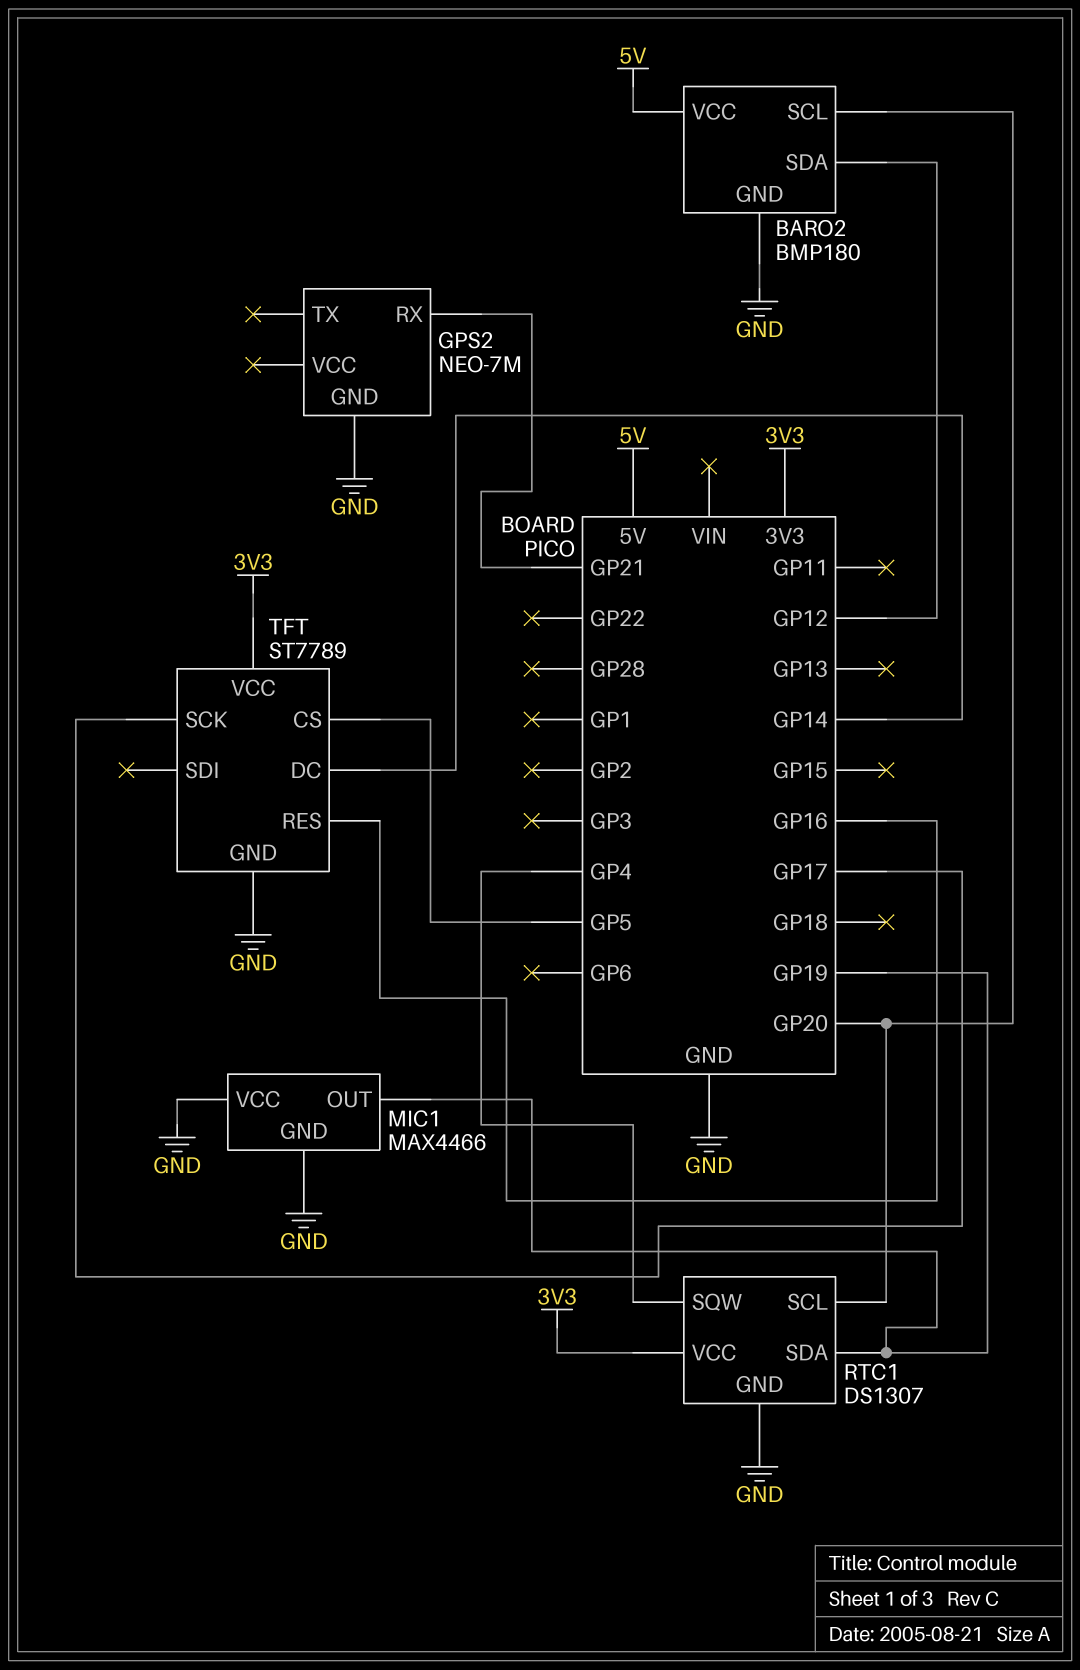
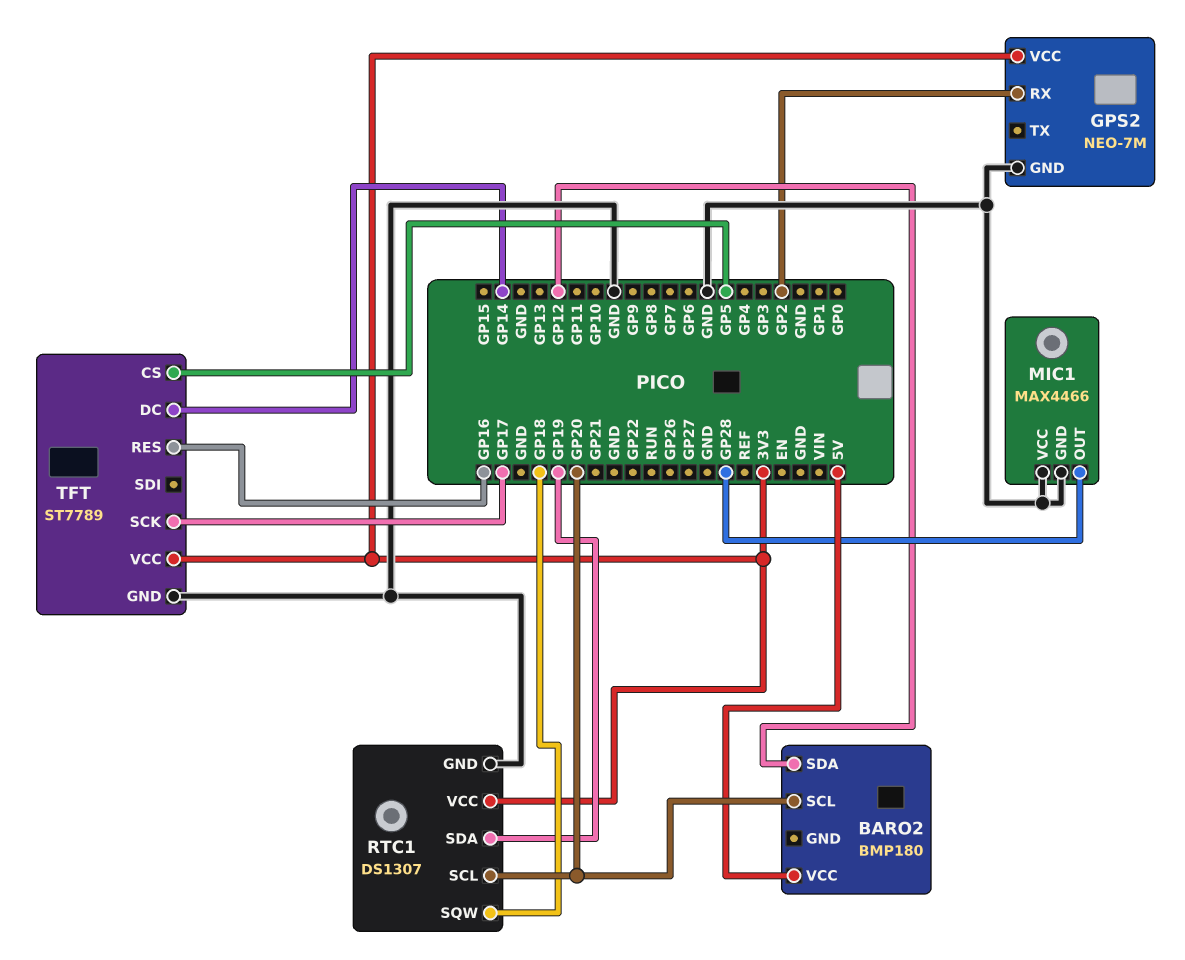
BARO2 pin GND: GND -> none
GPS2 pin RX: GP21 -> GP2
GPS2 pin VCC: none -> 3V3
MIC1 pin OUT: GP19 -> GP28
RTC1 pin SQW: GP4 -> GP18

